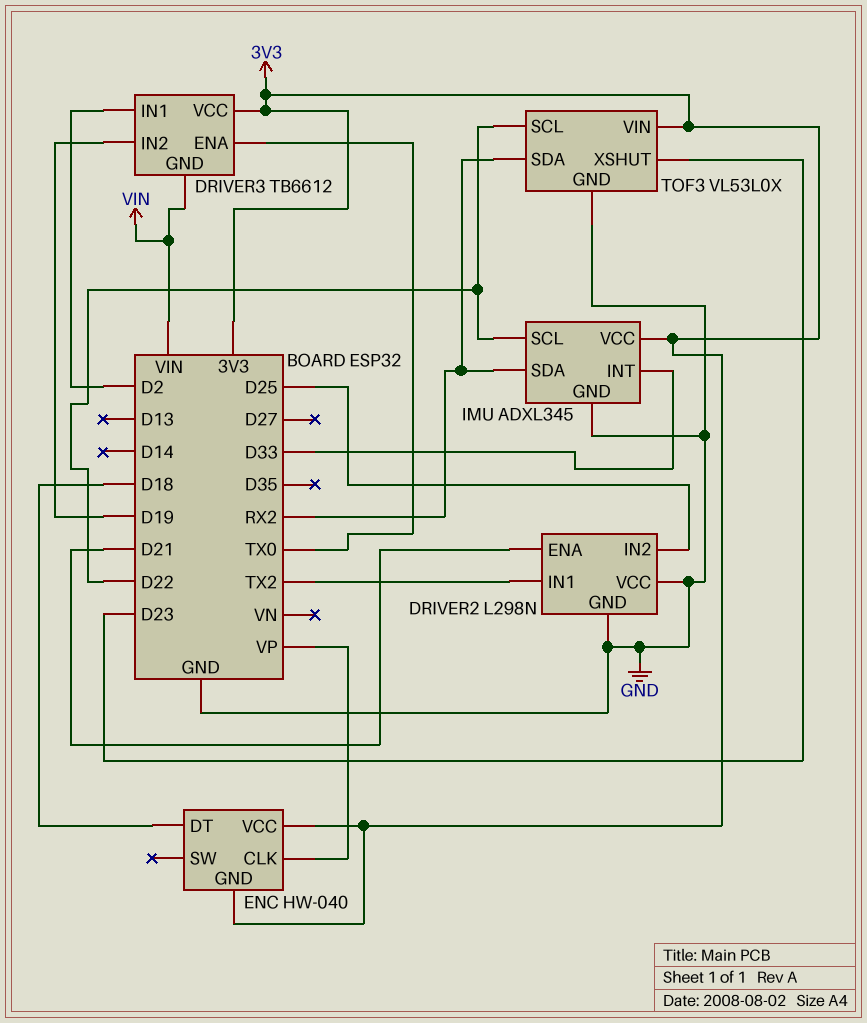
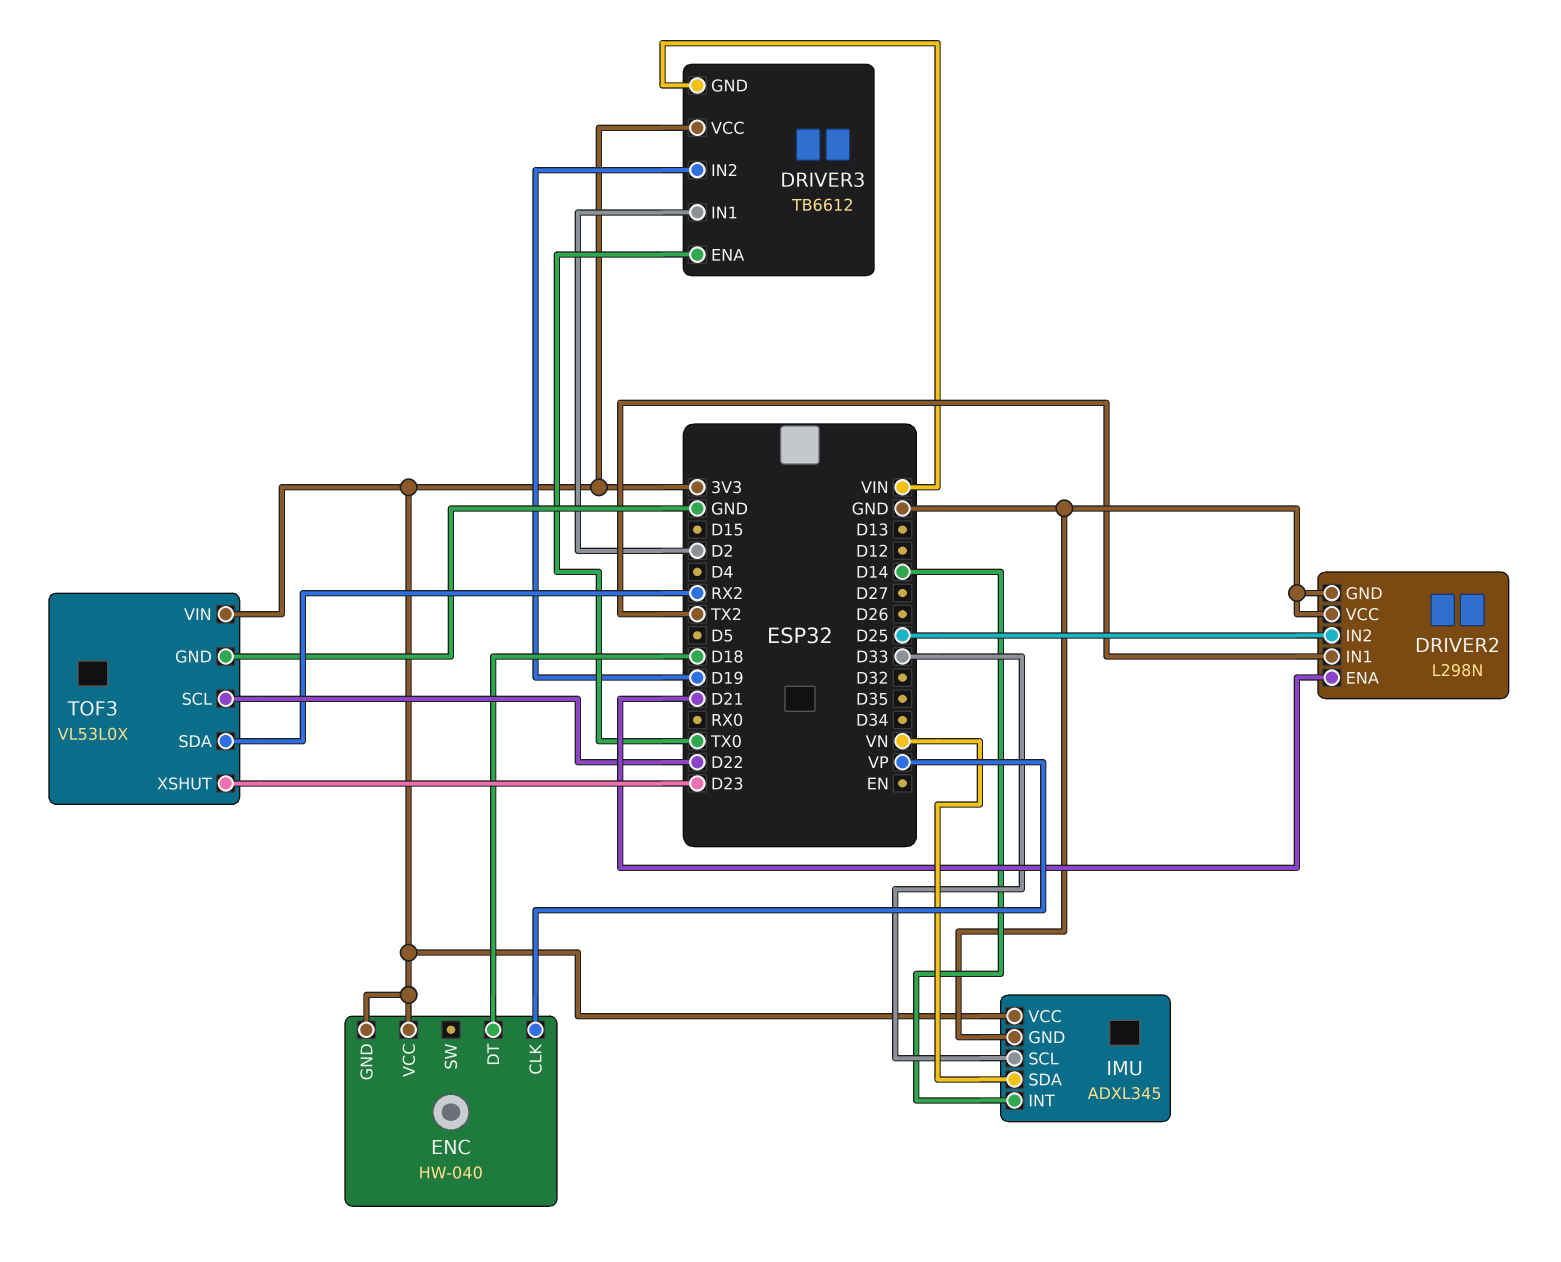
IMU pin INT: D33 -> D14
IMU pin SCL: D22 -> D33
IMU pin SDA: RX2 -> VN

